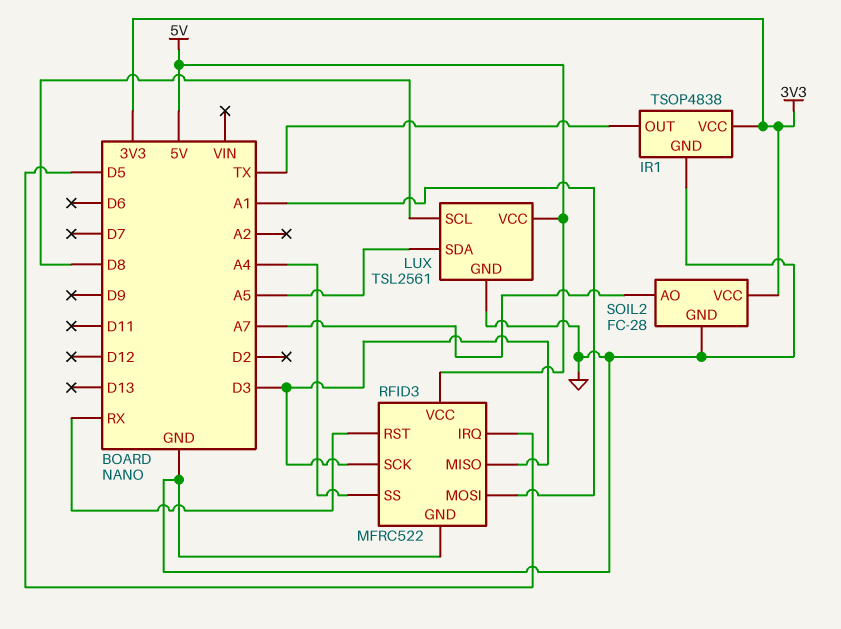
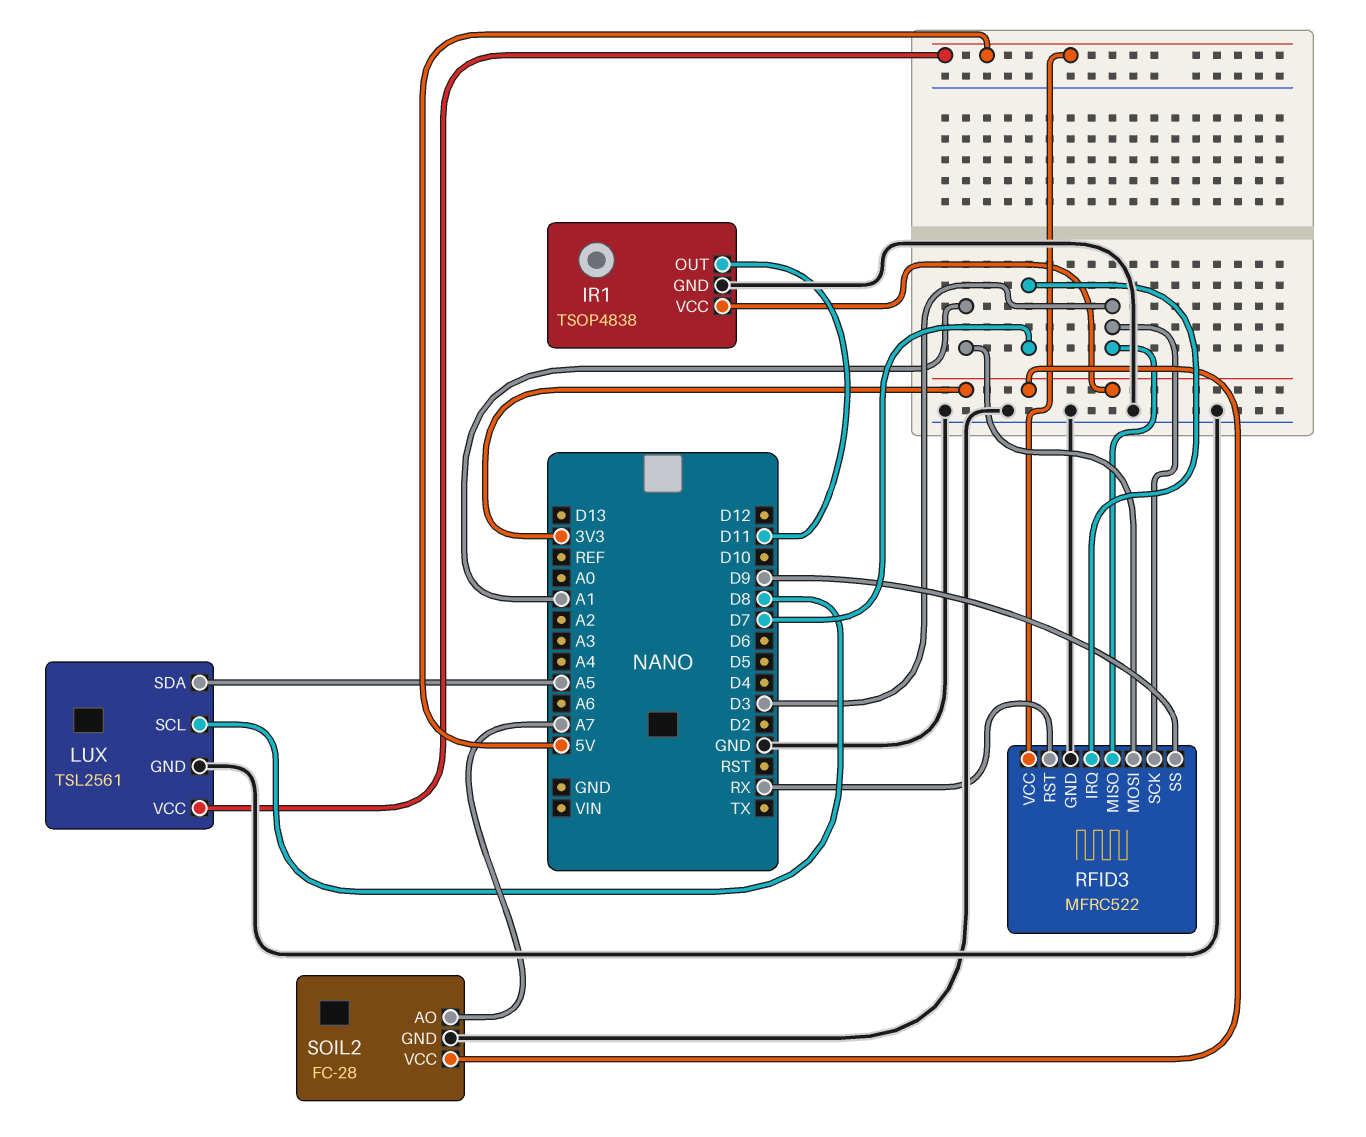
IR1 pin OUT: TX -> D11
RFID3 pin IRQ: D5 -> D7
RFID3 pin SS: A4 -> D9

